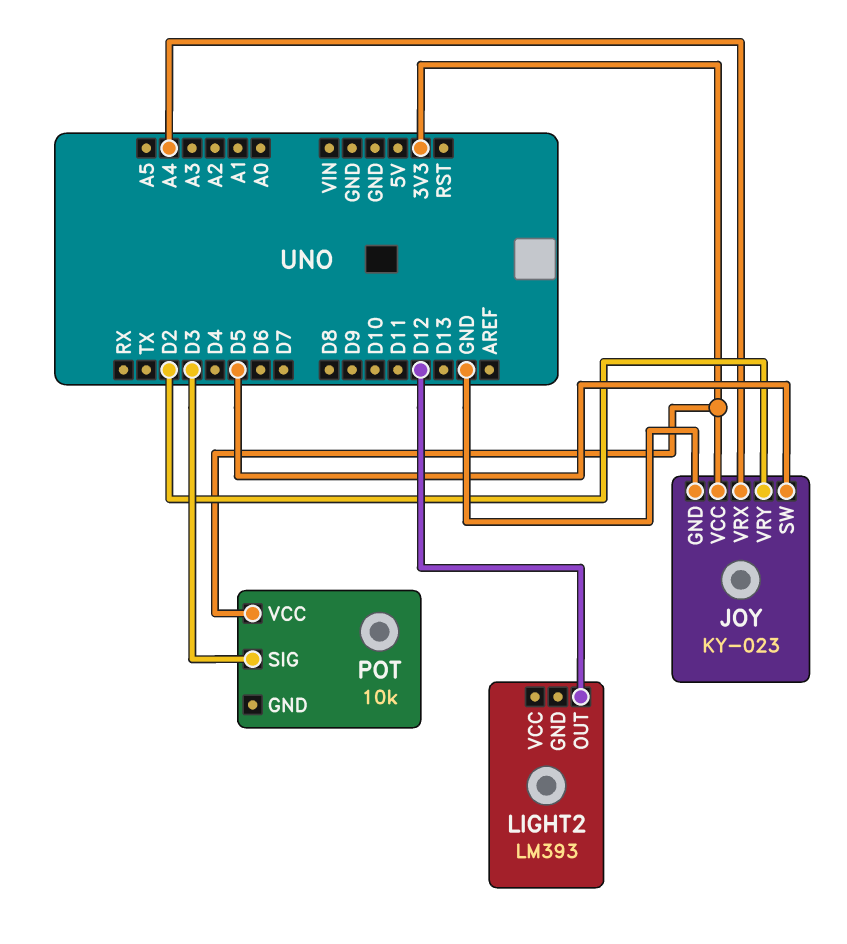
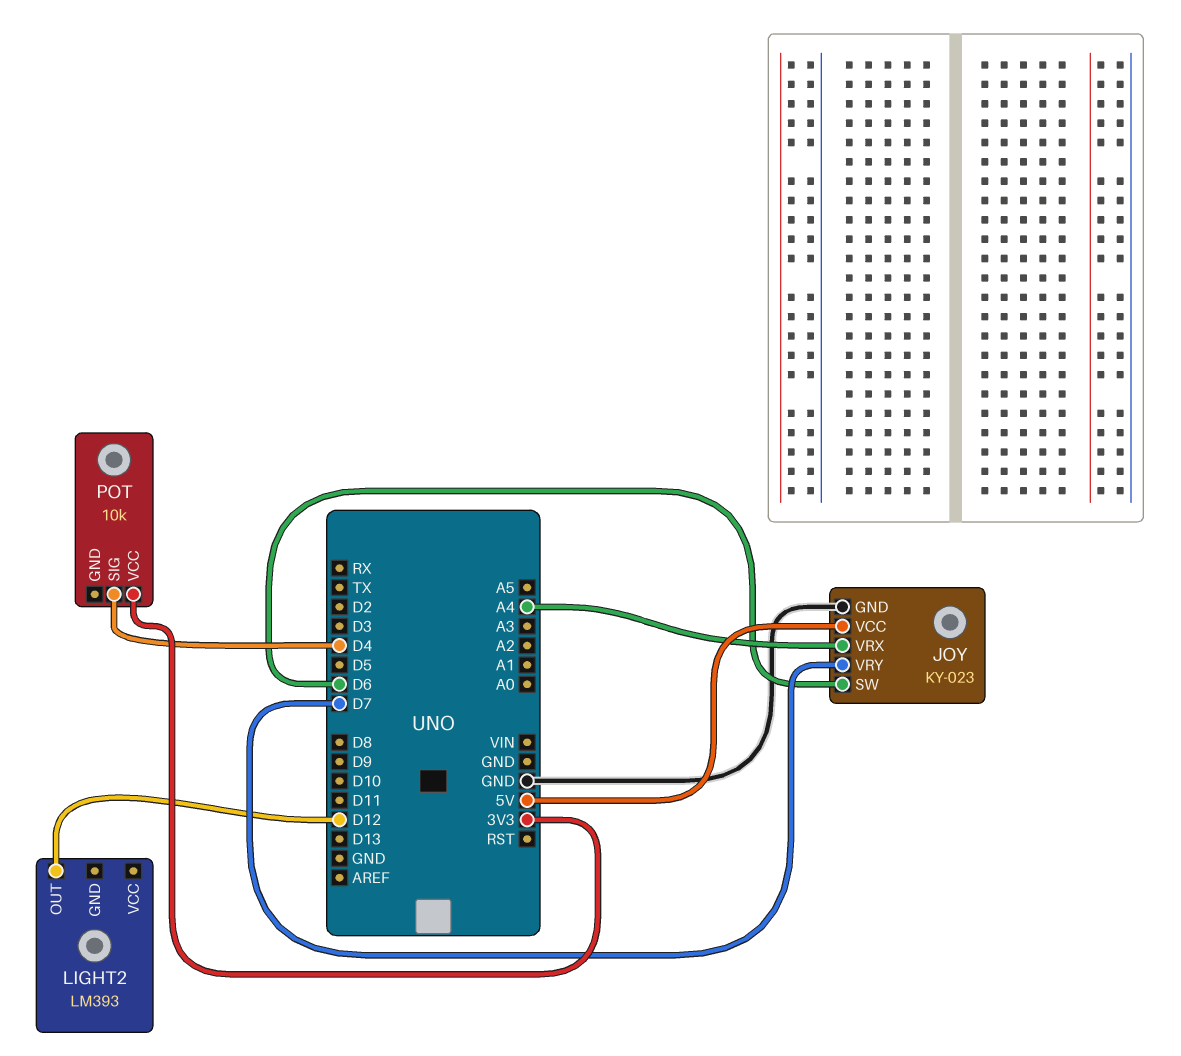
JOY pin SW: D5 -> D6
JOY pin VCC: 3V3 -> 5V
JOY pin VRY: D2 -> D7
POT pin SIG: D3 -> D4

